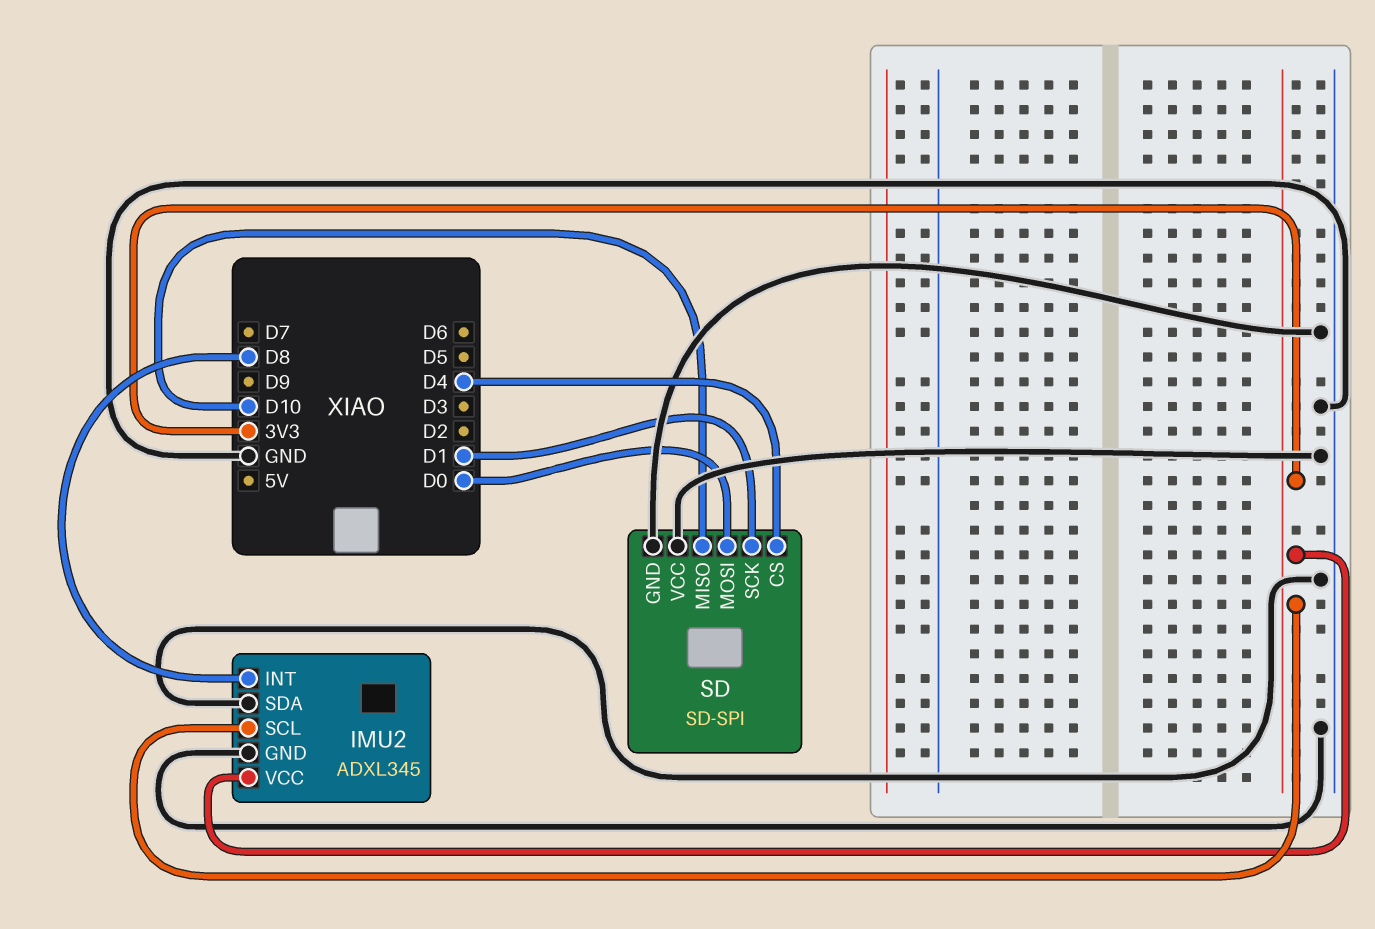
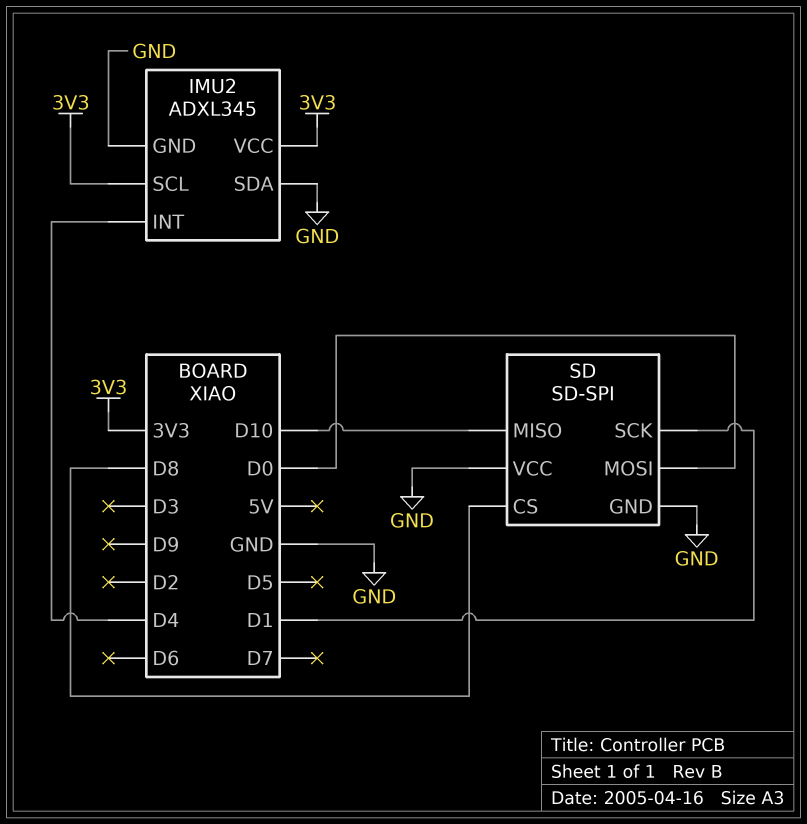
IMU2 pin INT: D8 -> D4
SD pin CS: D4 -> D8

